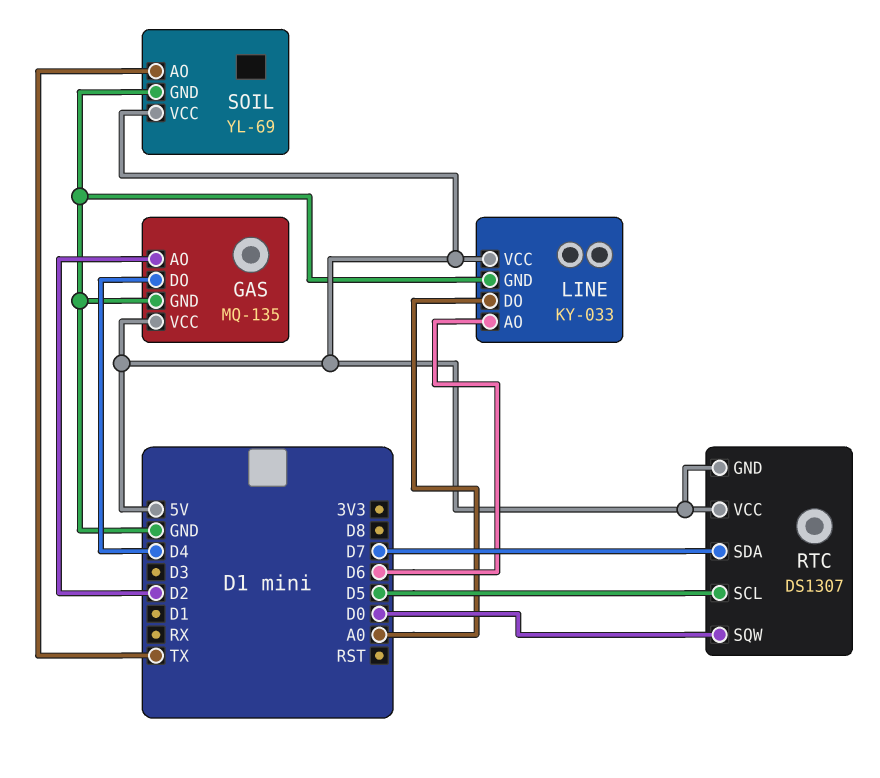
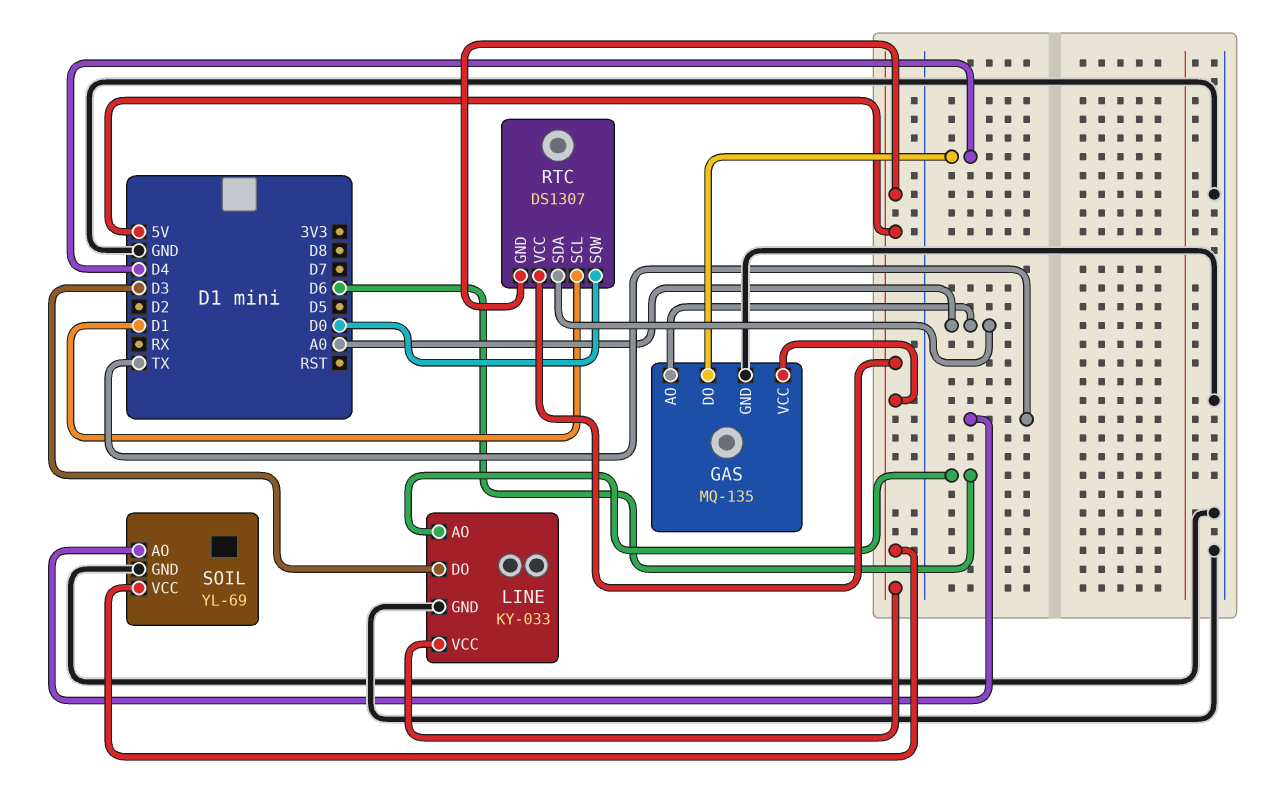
GAS pin AO: D2 -> A0
LINE pin DO: A0 -> D3
RTC pin SCL: D5 -> D1
RTC pin SDA: D7 -> A0

